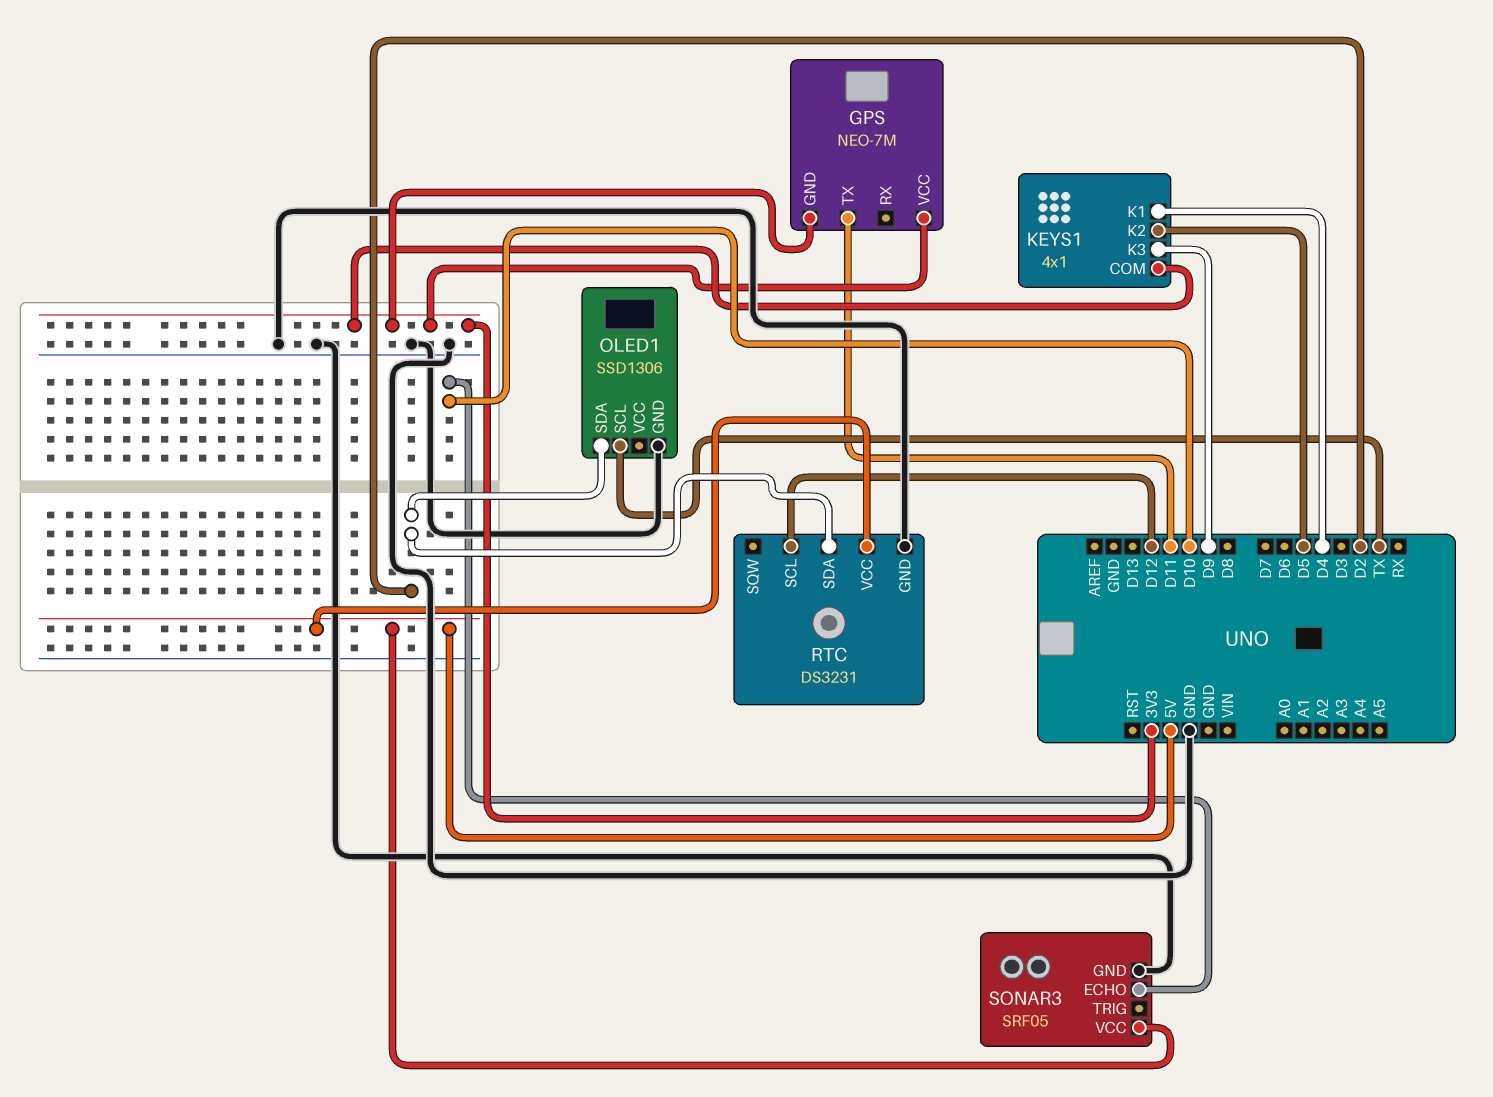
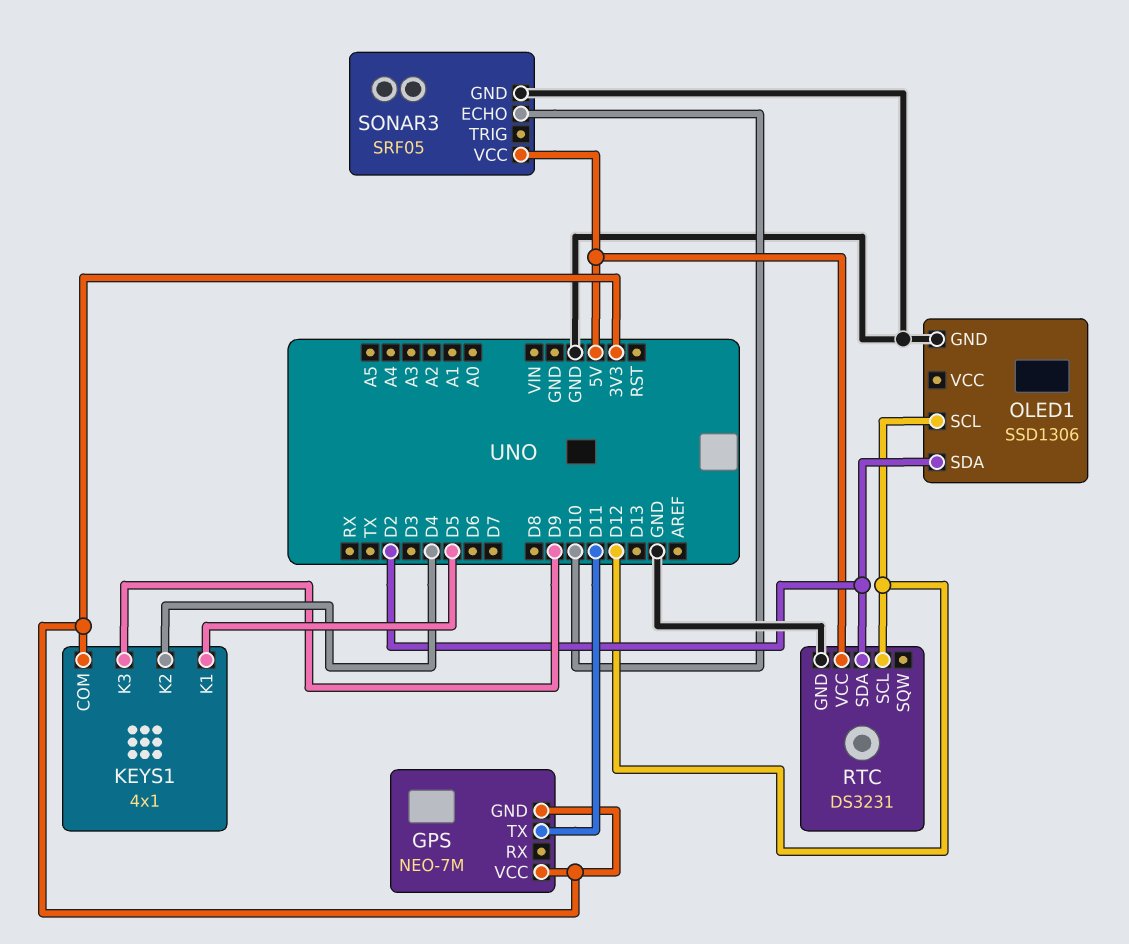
KEYS1 pin K1: D4 -> D5
KEYS1 pin K2: D5 -> D4
OLED1 pin SCL: TX -> D12

